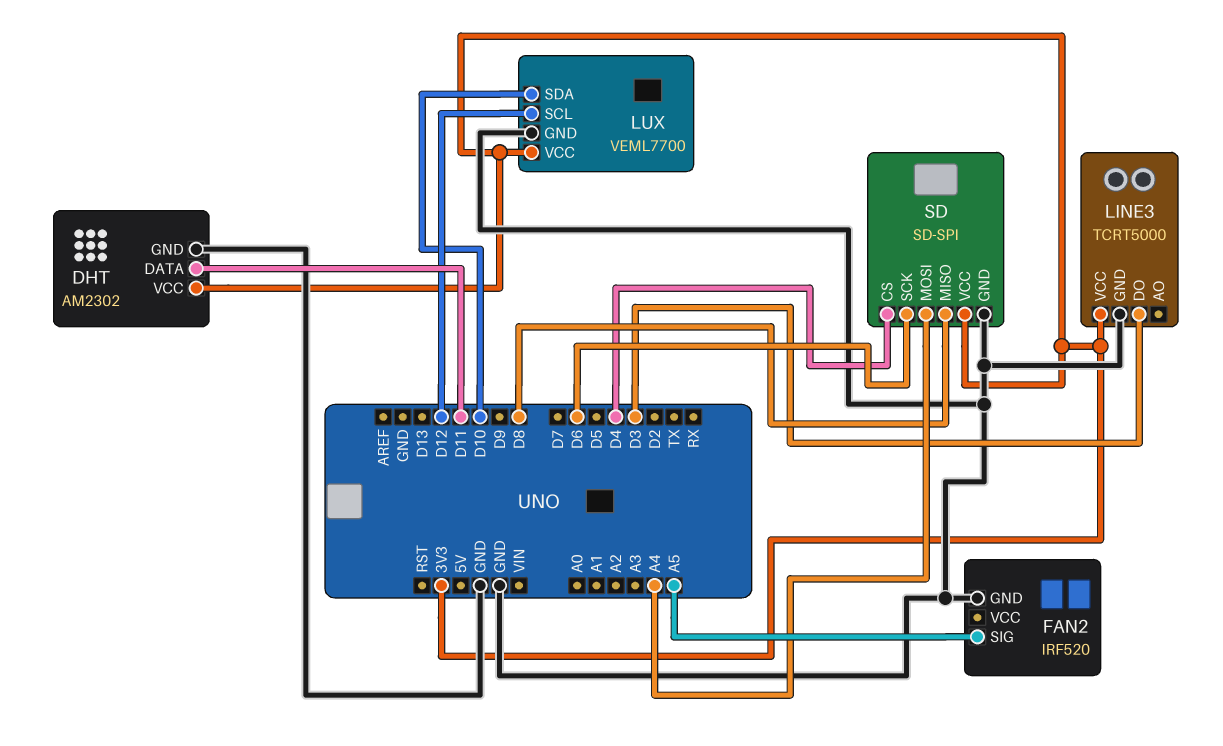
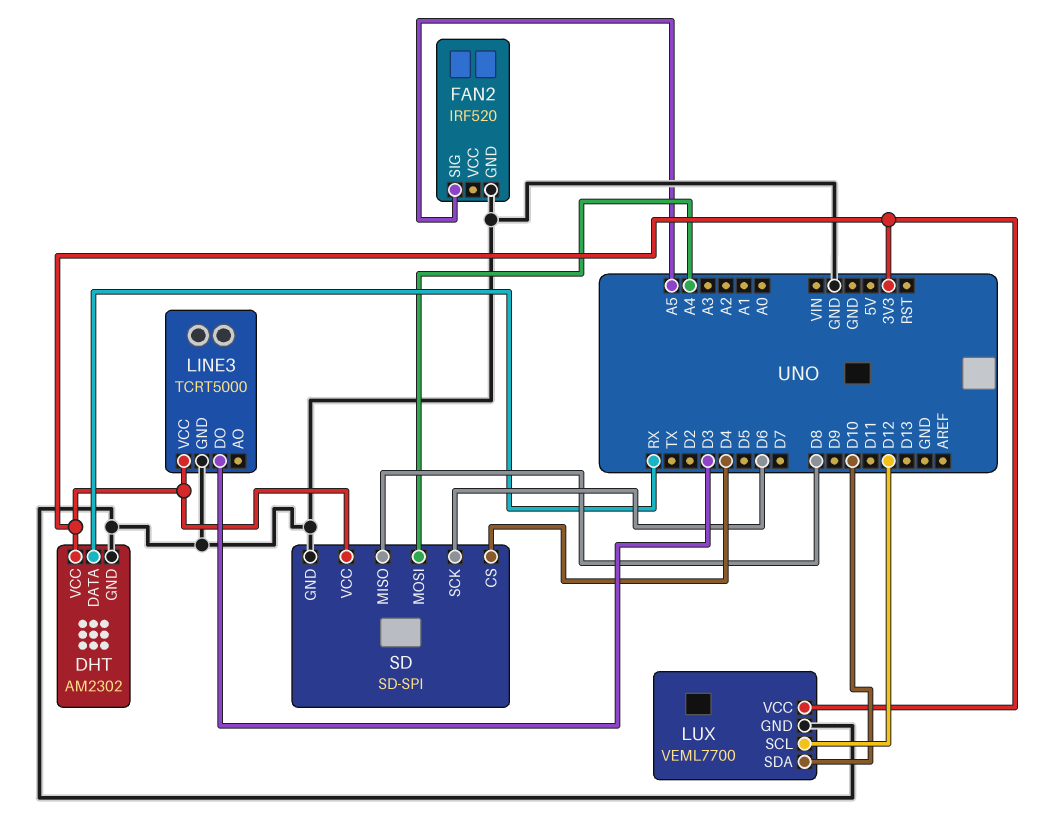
DHT pin DATA: D11 -> RX

